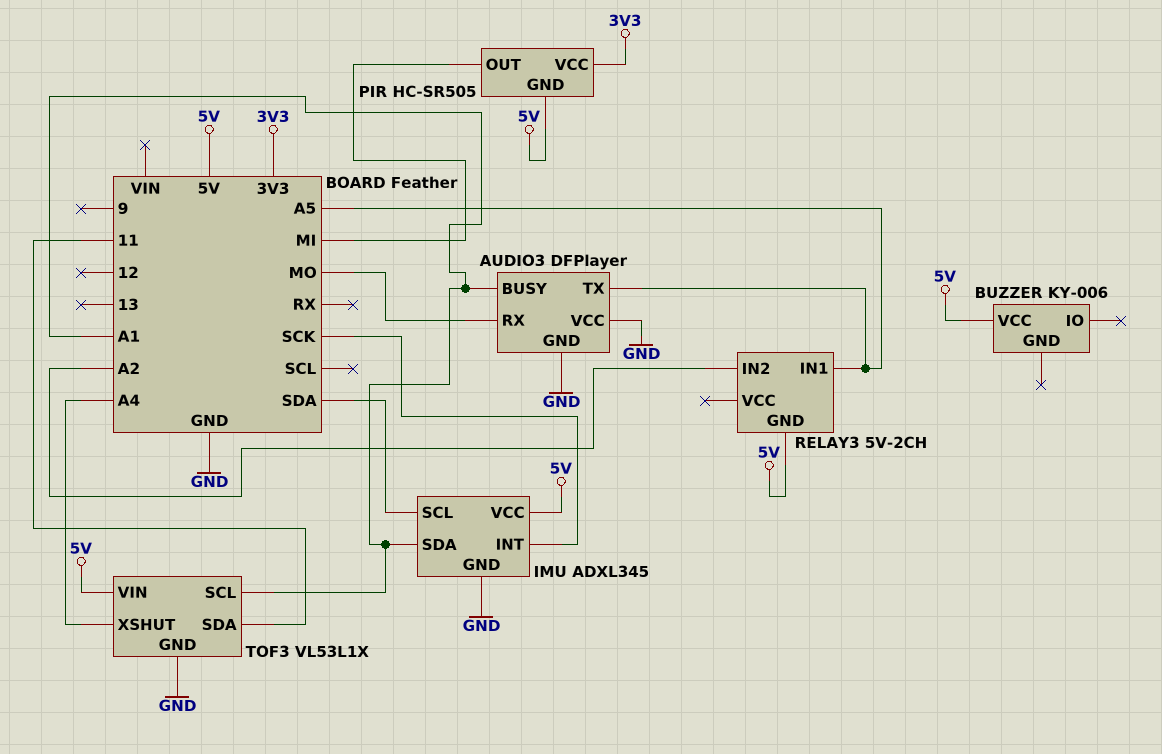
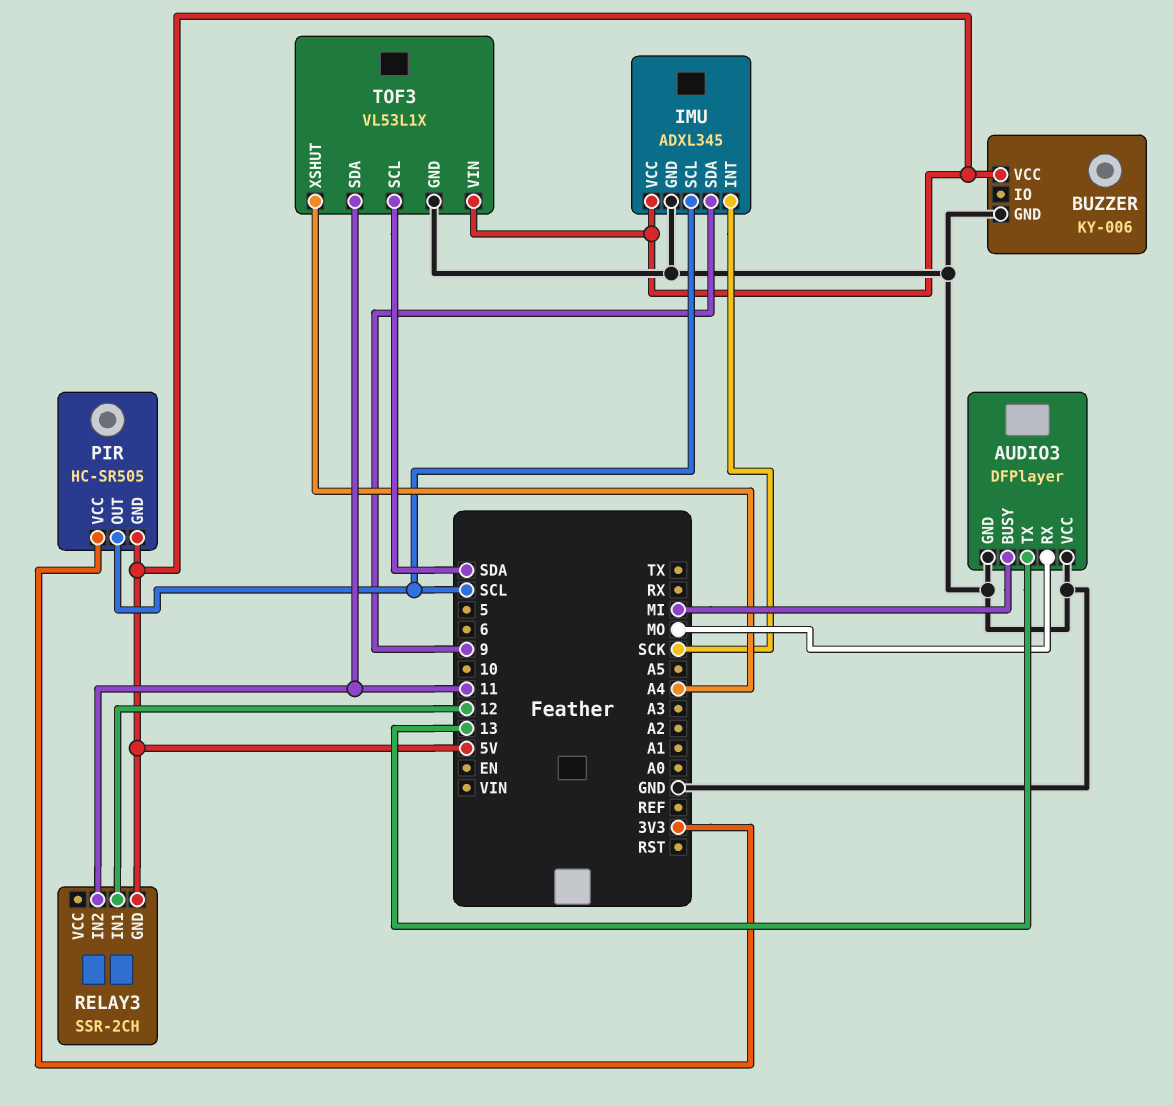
AUDIO3 pin BUSY: A1 -> MI
AUDIO3 pin TX: A5 -> 13
BUZZER pin GND: none -> GND
IMU pin SCL: SDA -> SCL
IMU pin SDA: A1 -> 9
PIR pin OUT: MI -> SCL
RELAY3: 5V-2CH -> SSR-2CH
RELAY3 pin IN1: A5 -> 12
RELAY3 pin IN2: A2 -> 11
TOF3 pin SCL: A1 -> SDA

